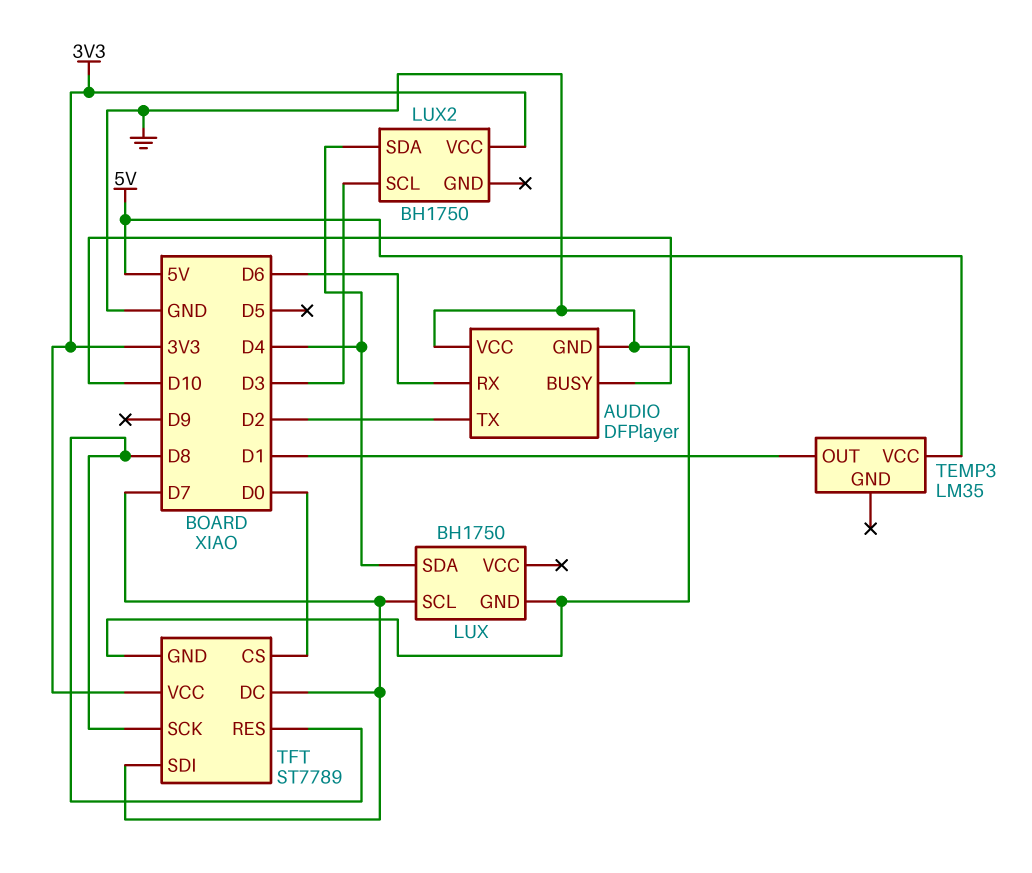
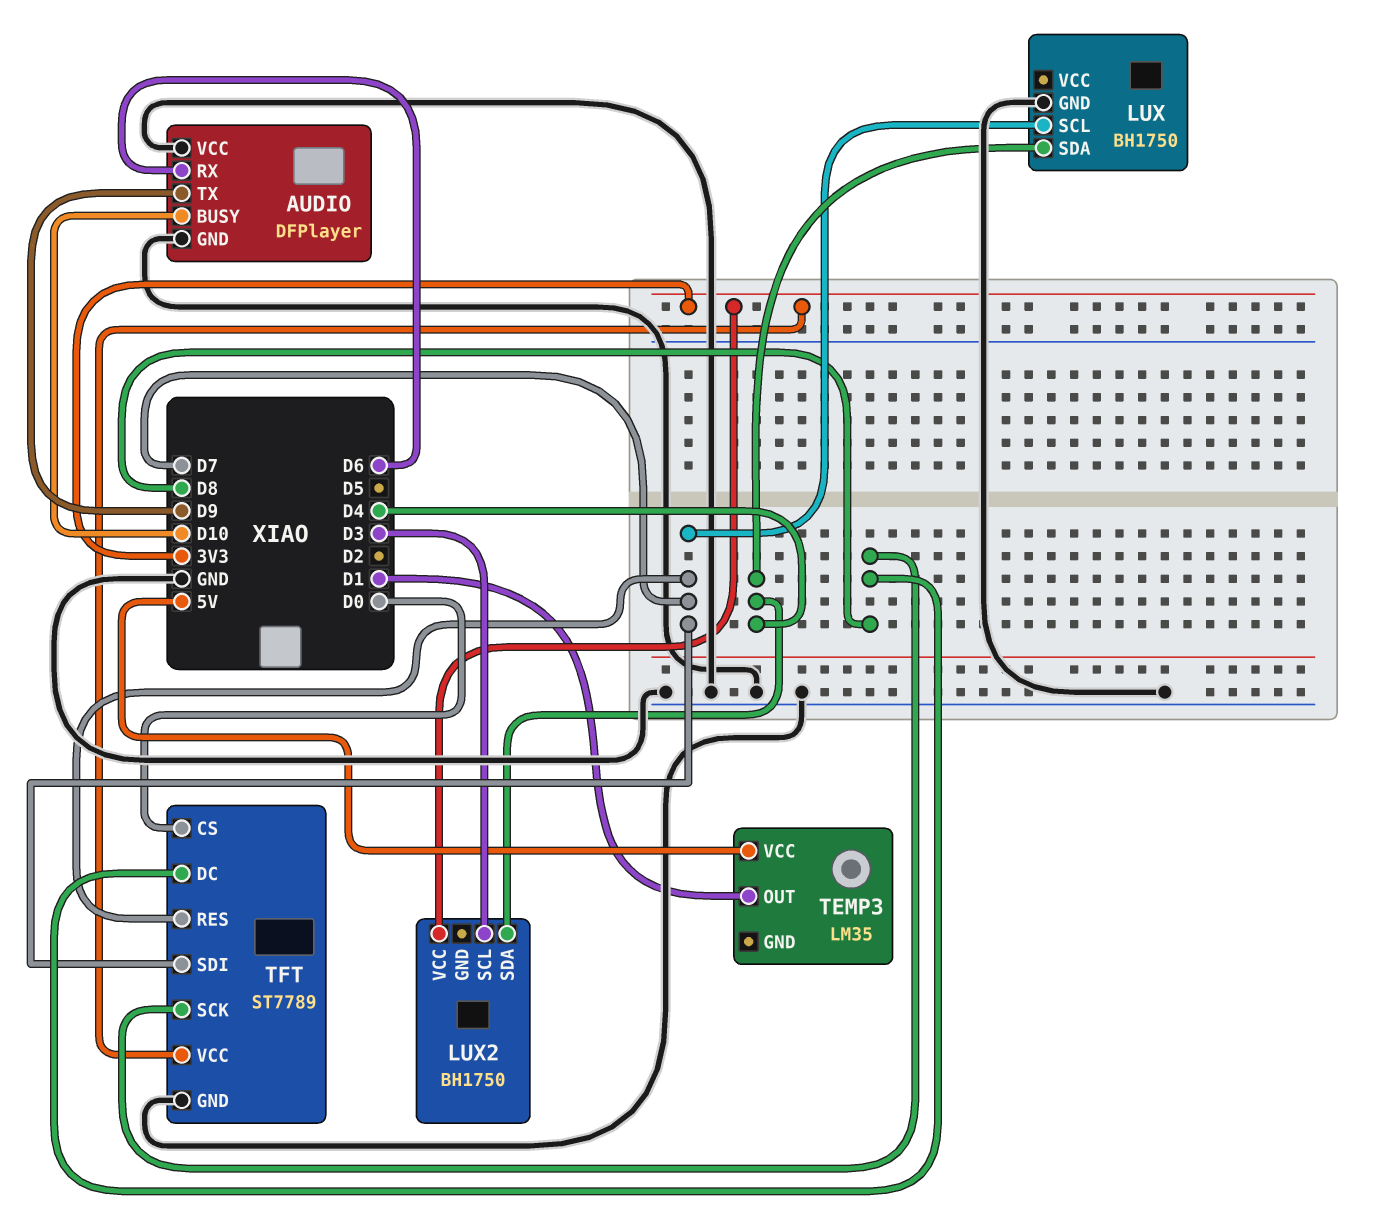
AUDIO pin TX: D2 -> D9
TFT pin DC: D7 -> D8
TFT pin RES: D8 -> D7

